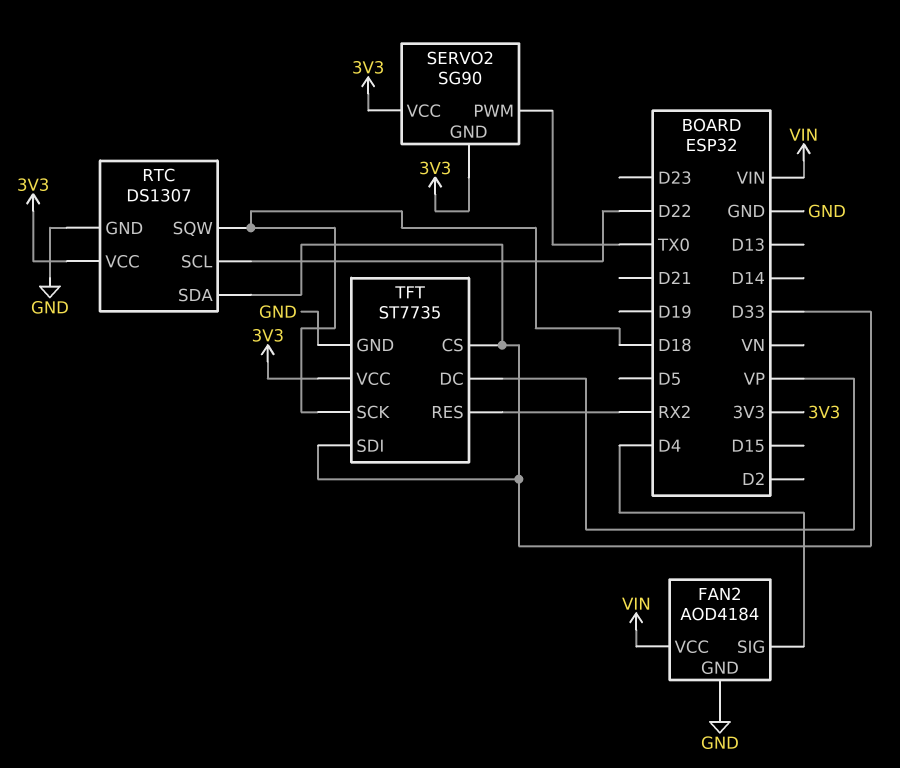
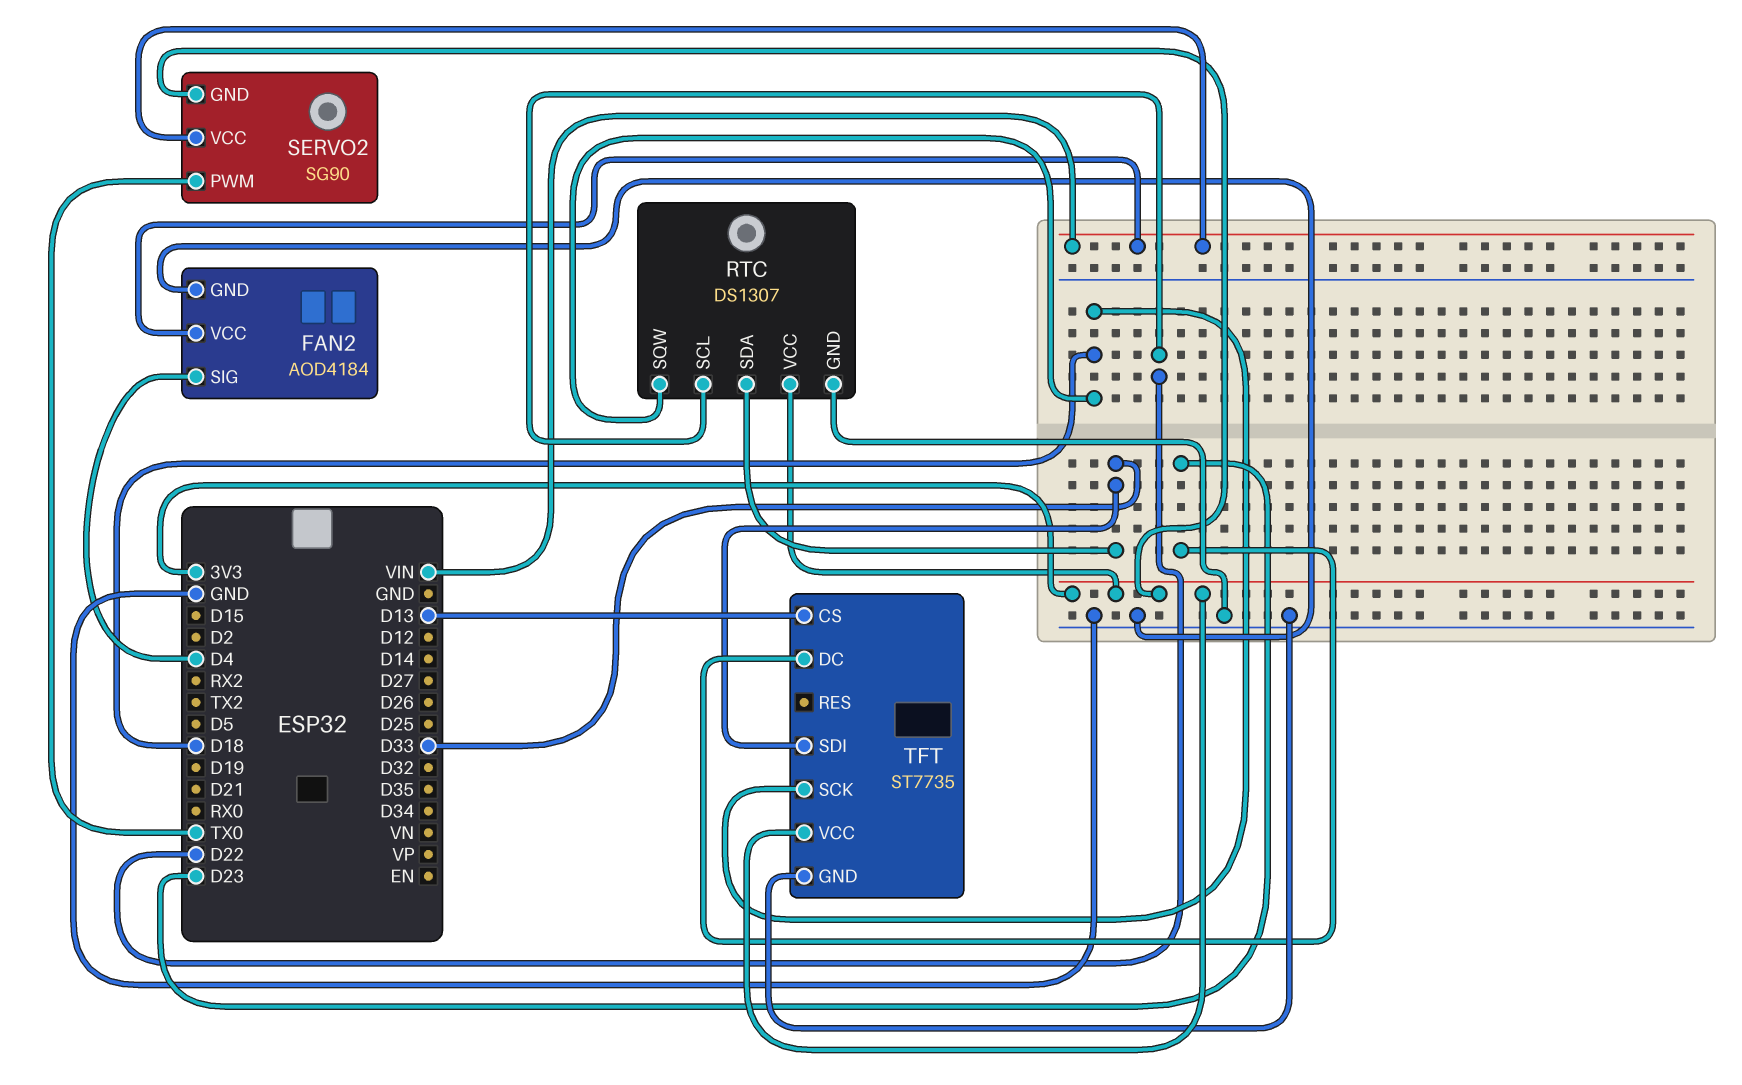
SERVO2 pin VCC: 3V3 -> VIN
TFT pin CS: D33 -> D13
TFT pin DC: VP -> D23
TFT pin RES: RX2 -> none

